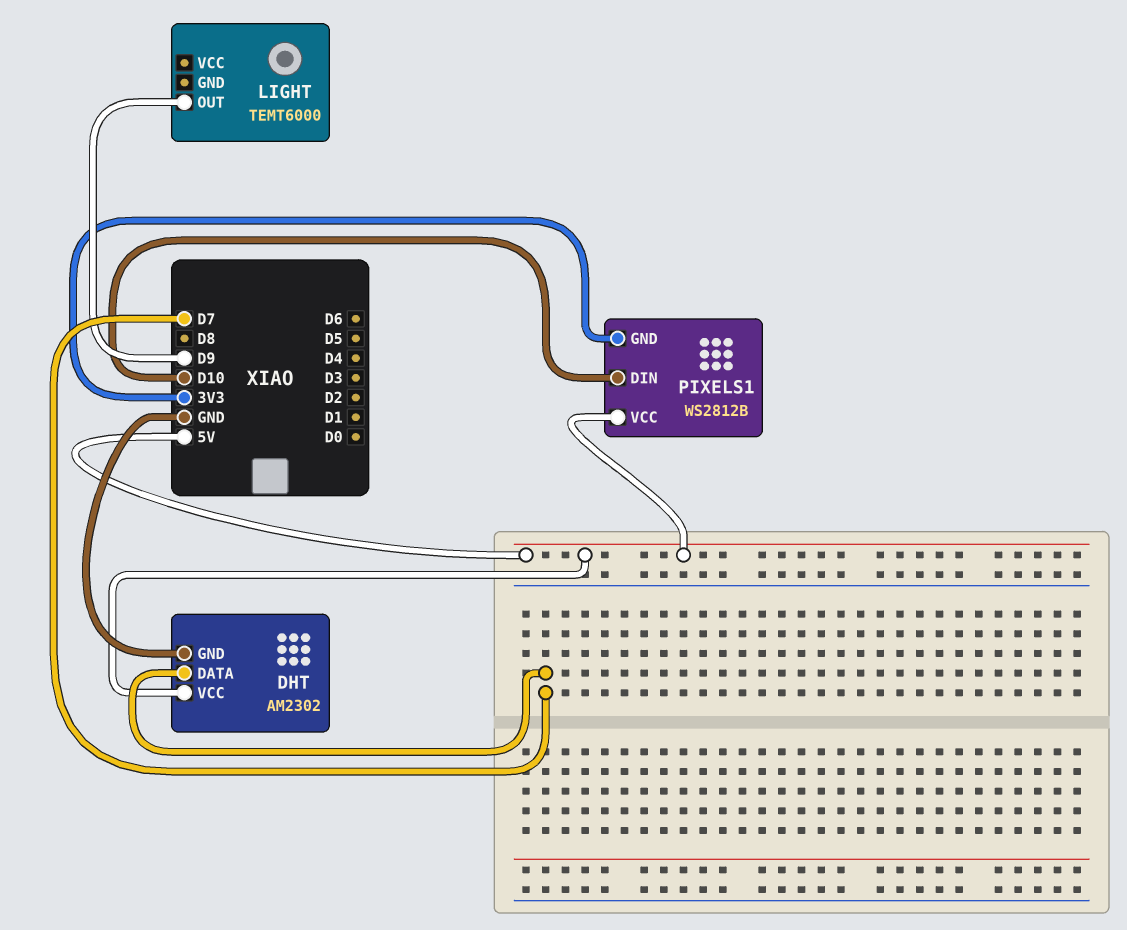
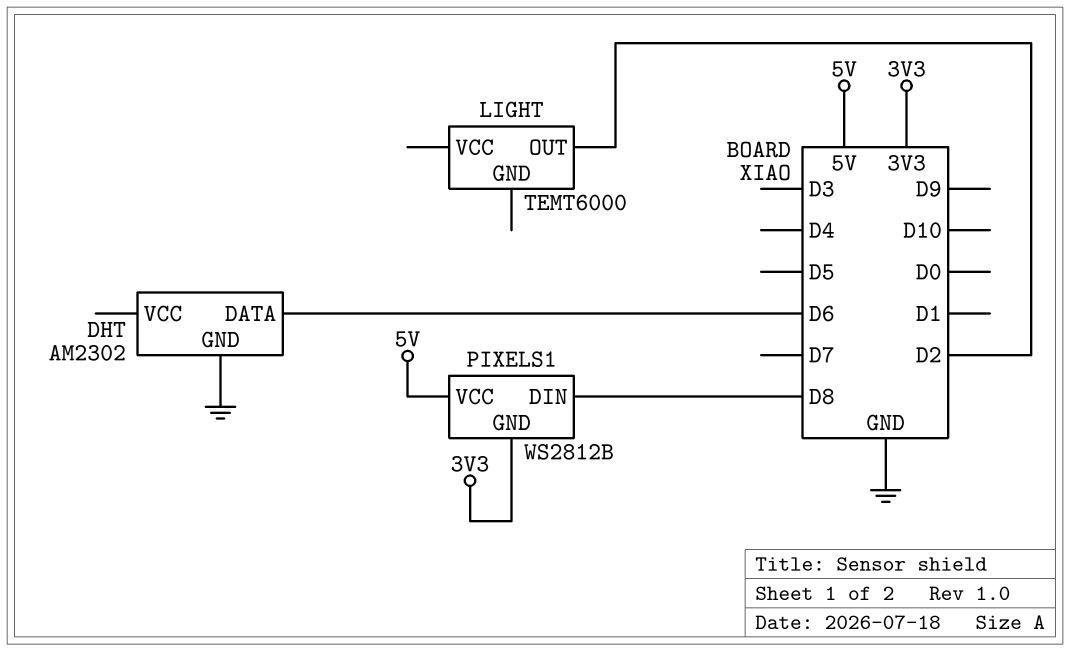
DHT pin DATA: D7 -> D6
DHT pin VCC: 5V -> none
LIGHT pin OUT: D9 -> D2
PIXELS1 pin DIN: D10 -> D8

